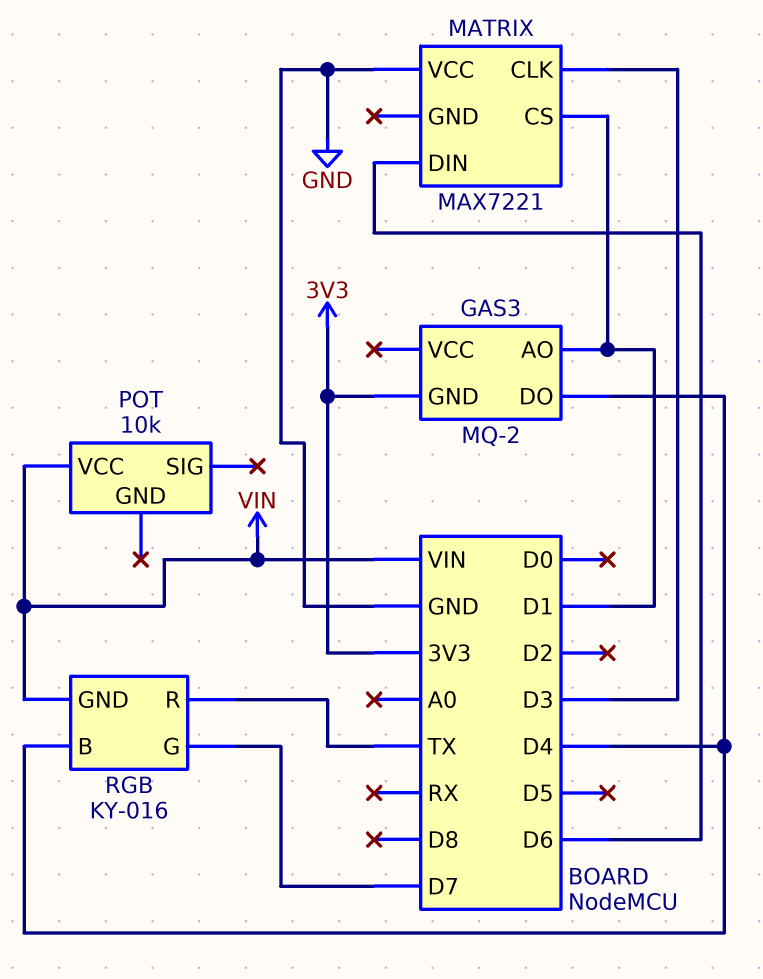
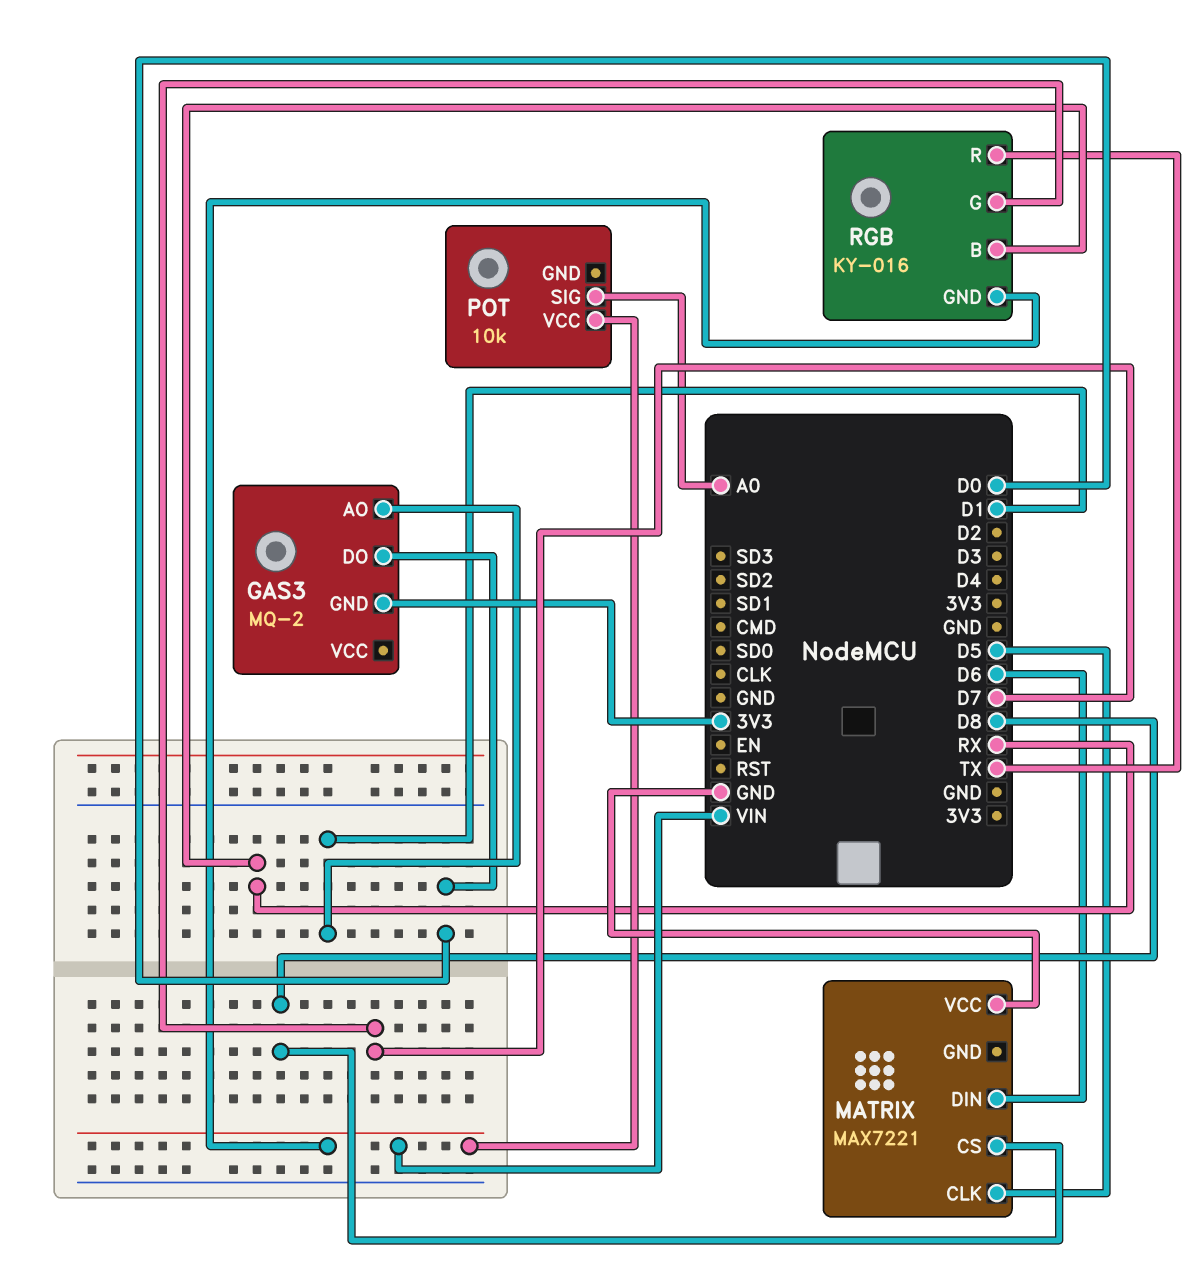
GAS3 pin DO: D4 -> D0
MATRIX pin CLK: D3 -> D5
MATRIX pin CS: D1 -> D8
POT pin SIG: none -> A0
RGB pin B: D4 -> RX

